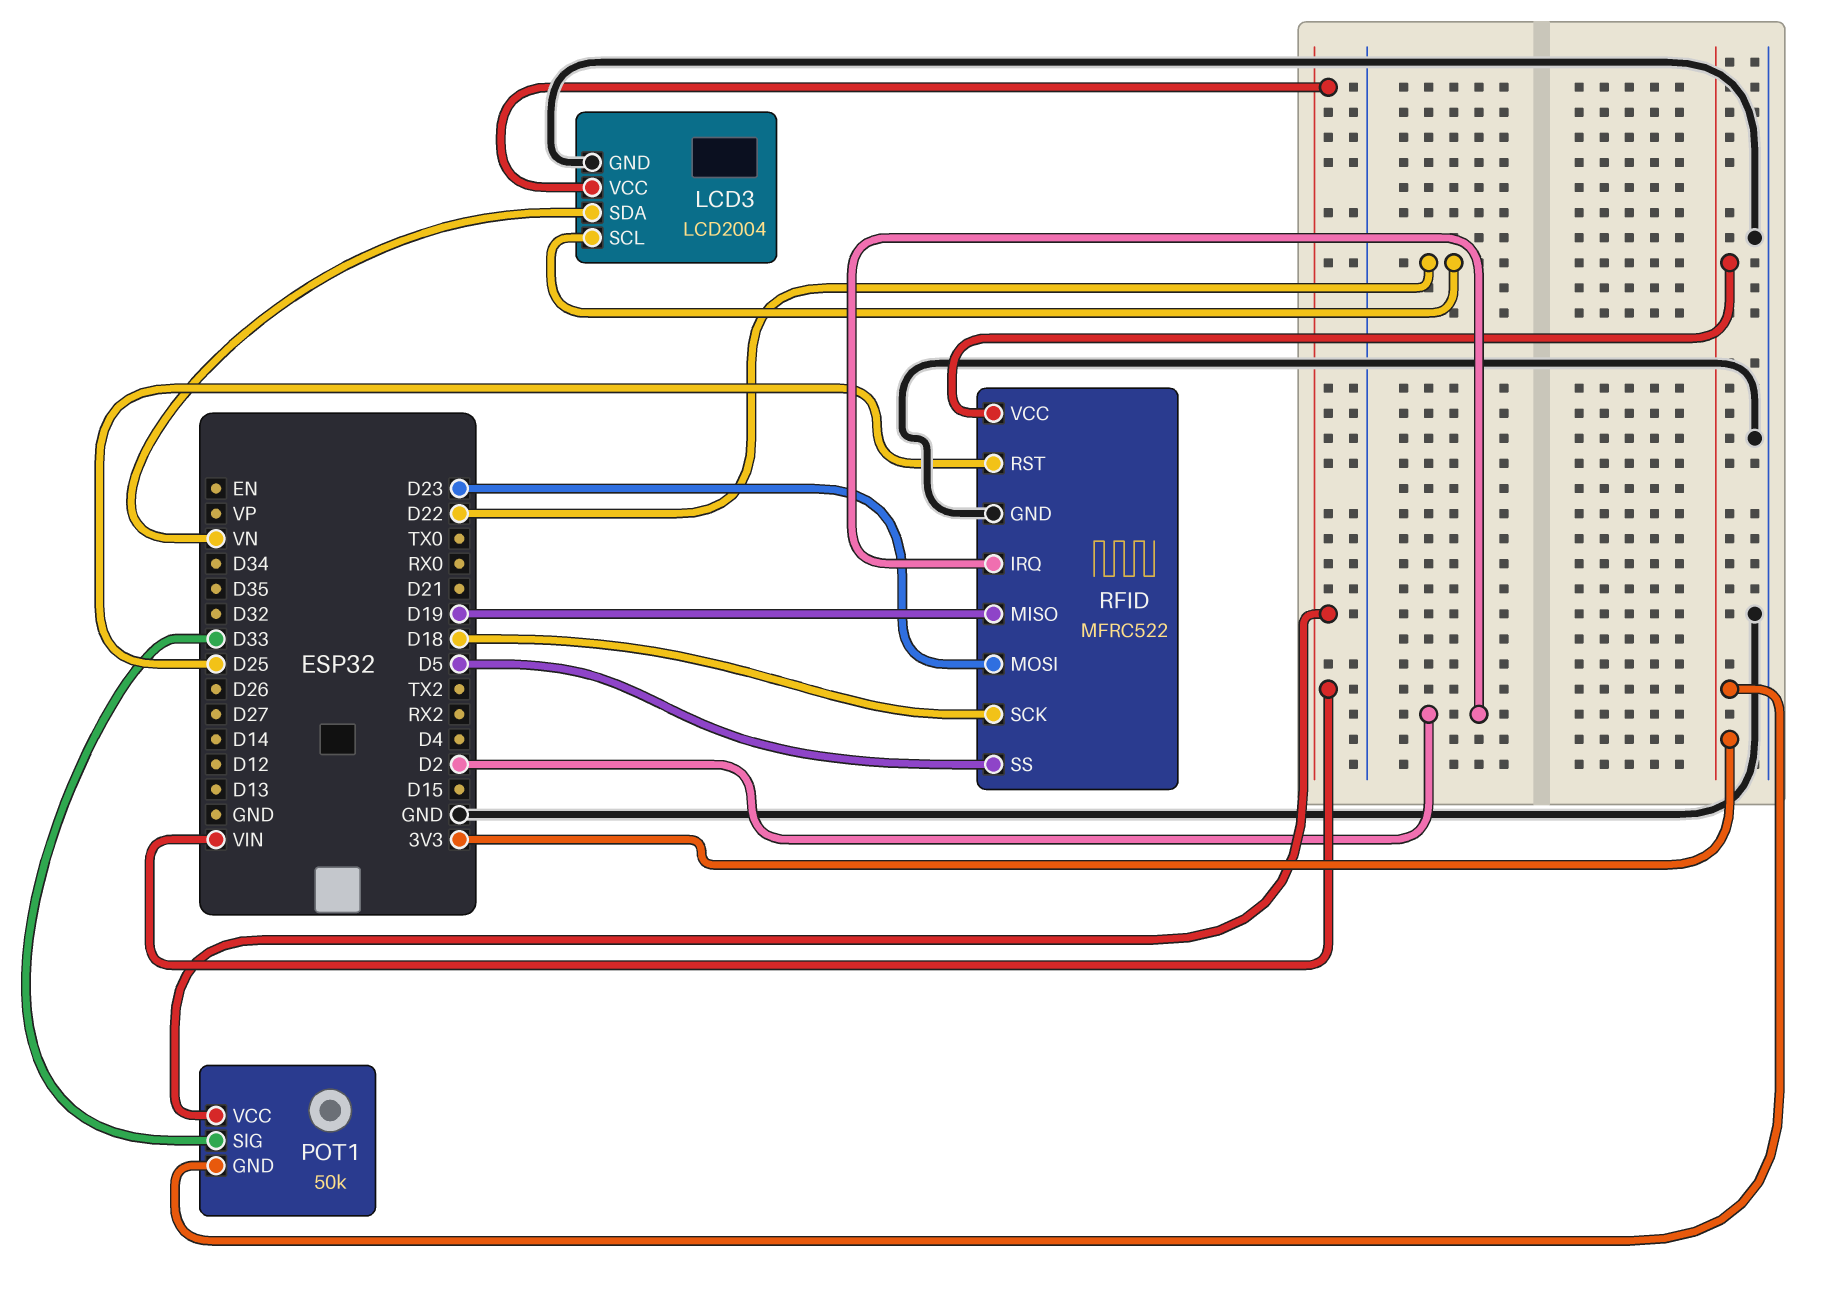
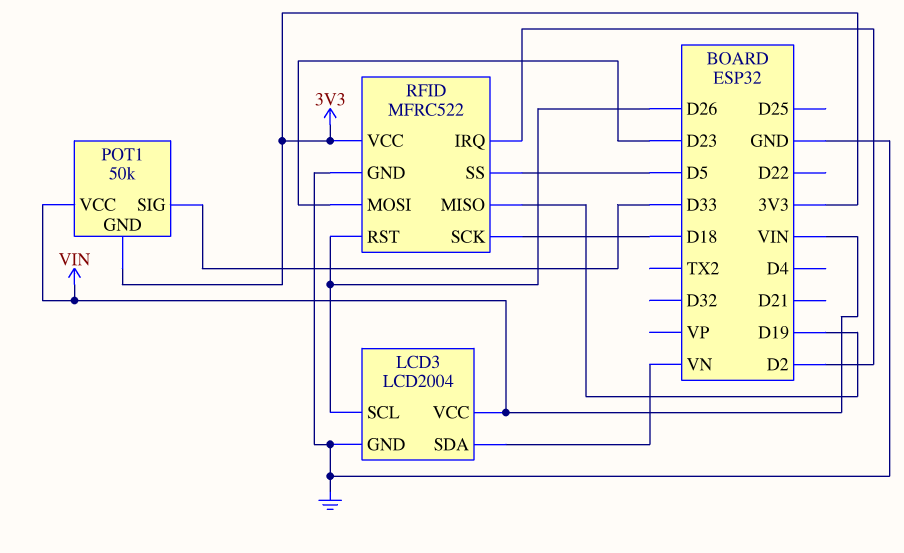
LCD3 pin SCL: D22 -> D26
RFID pin RST: D25 -> D26

